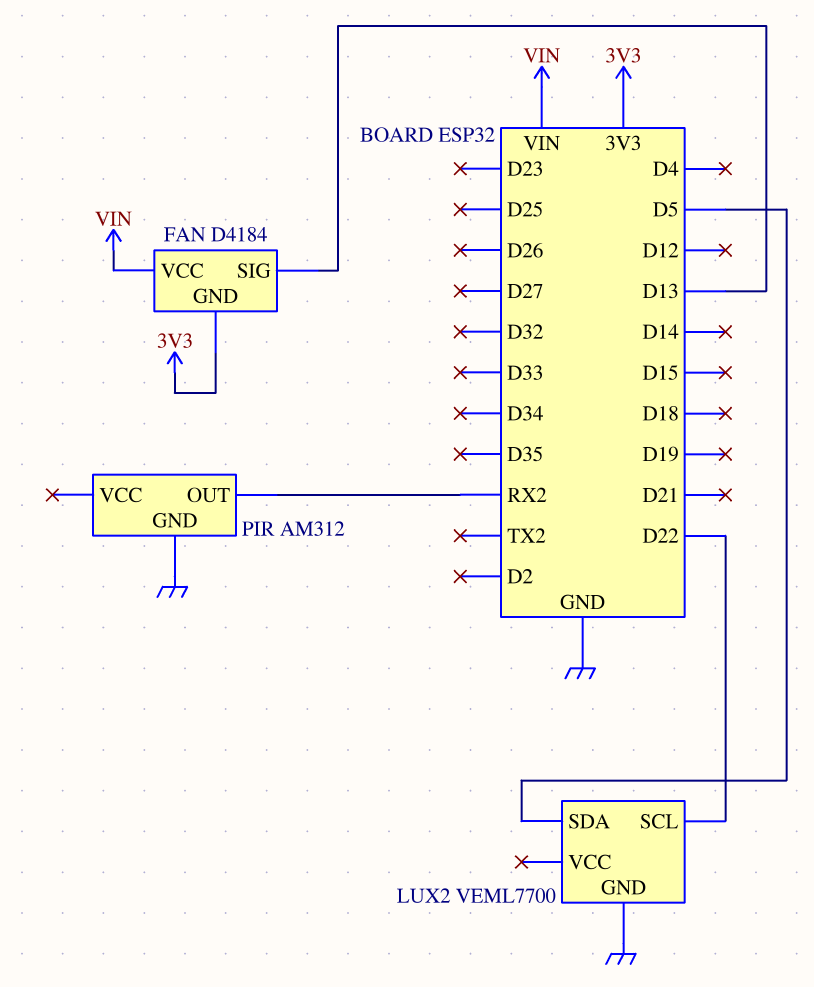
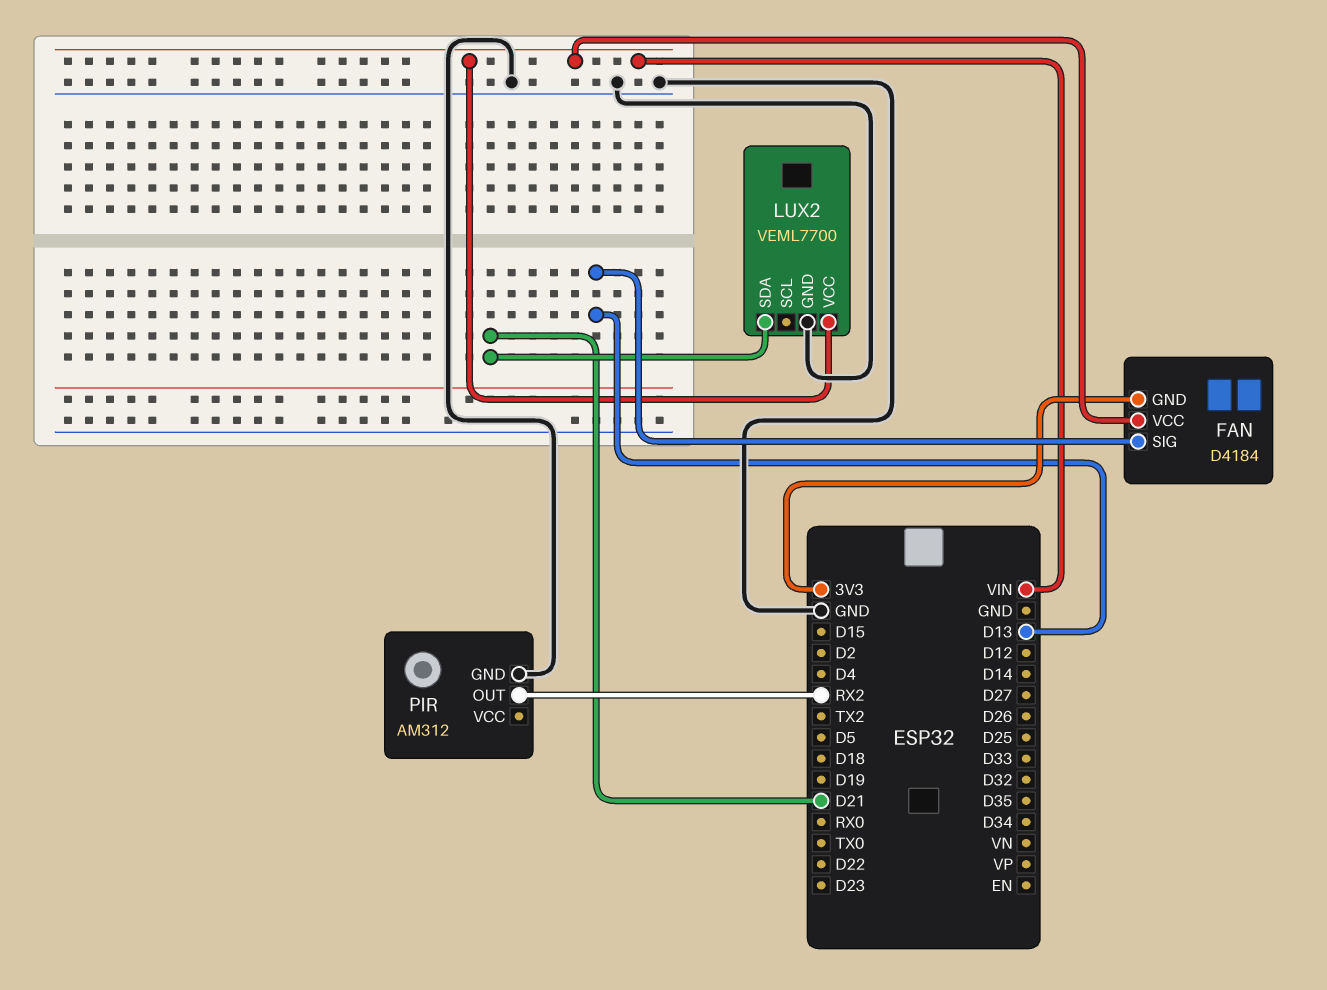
LUX2 pin SCL: D22 -> none
LUX2 pin SDA: D5 -> D21
LUX2 pin VCC: none -> VIN

